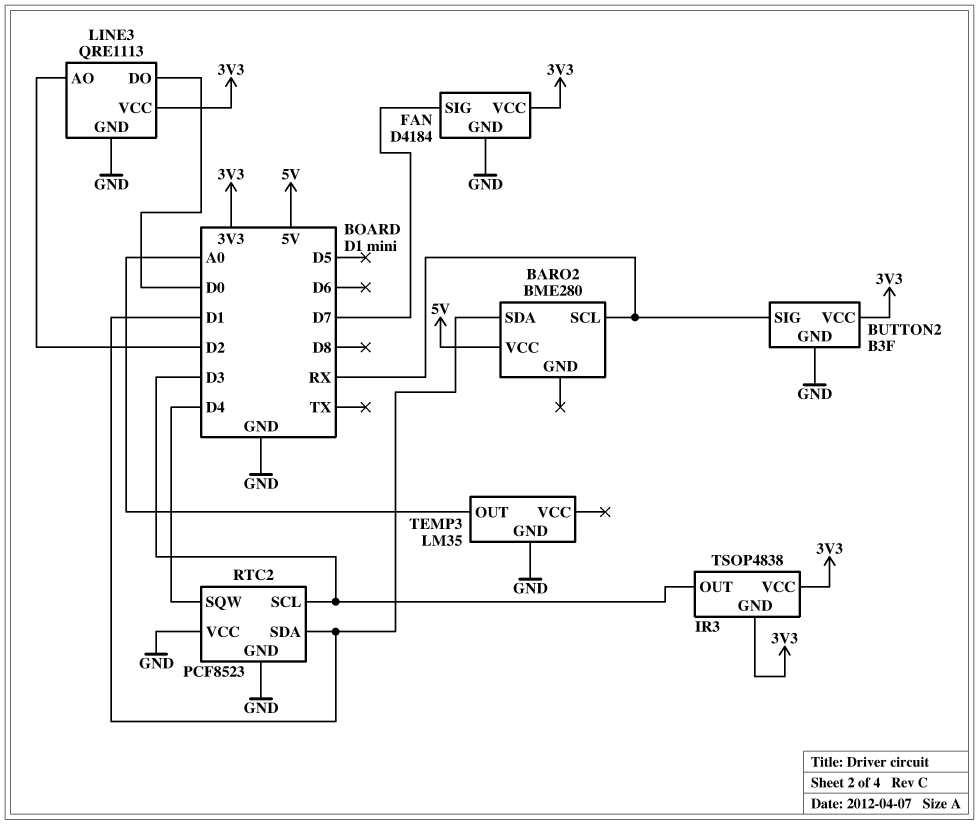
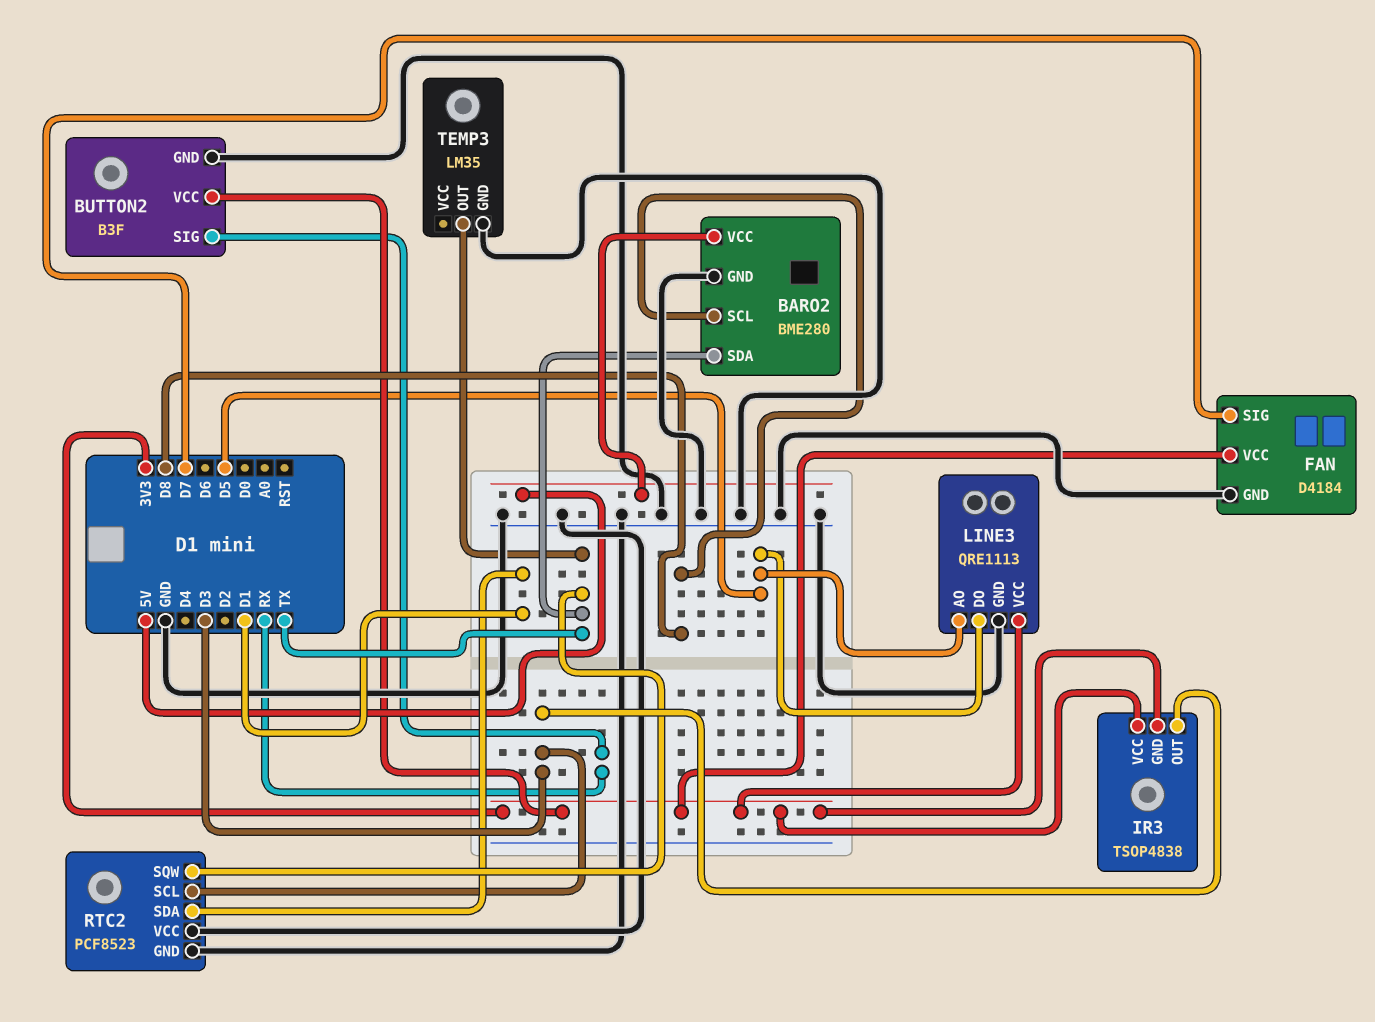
BARO2 pin GND: none -> GND
BARO2 pin SCL: RX -> D8
BARO2 pin SDA: D1 -> TX
LINE3 pin AO: D2 -> D5
LINE3 pin DO: D0 -> D5
RTC2 pin SQW: D4 -> TX
TEMP3 pin OUT: A0 -> TX

